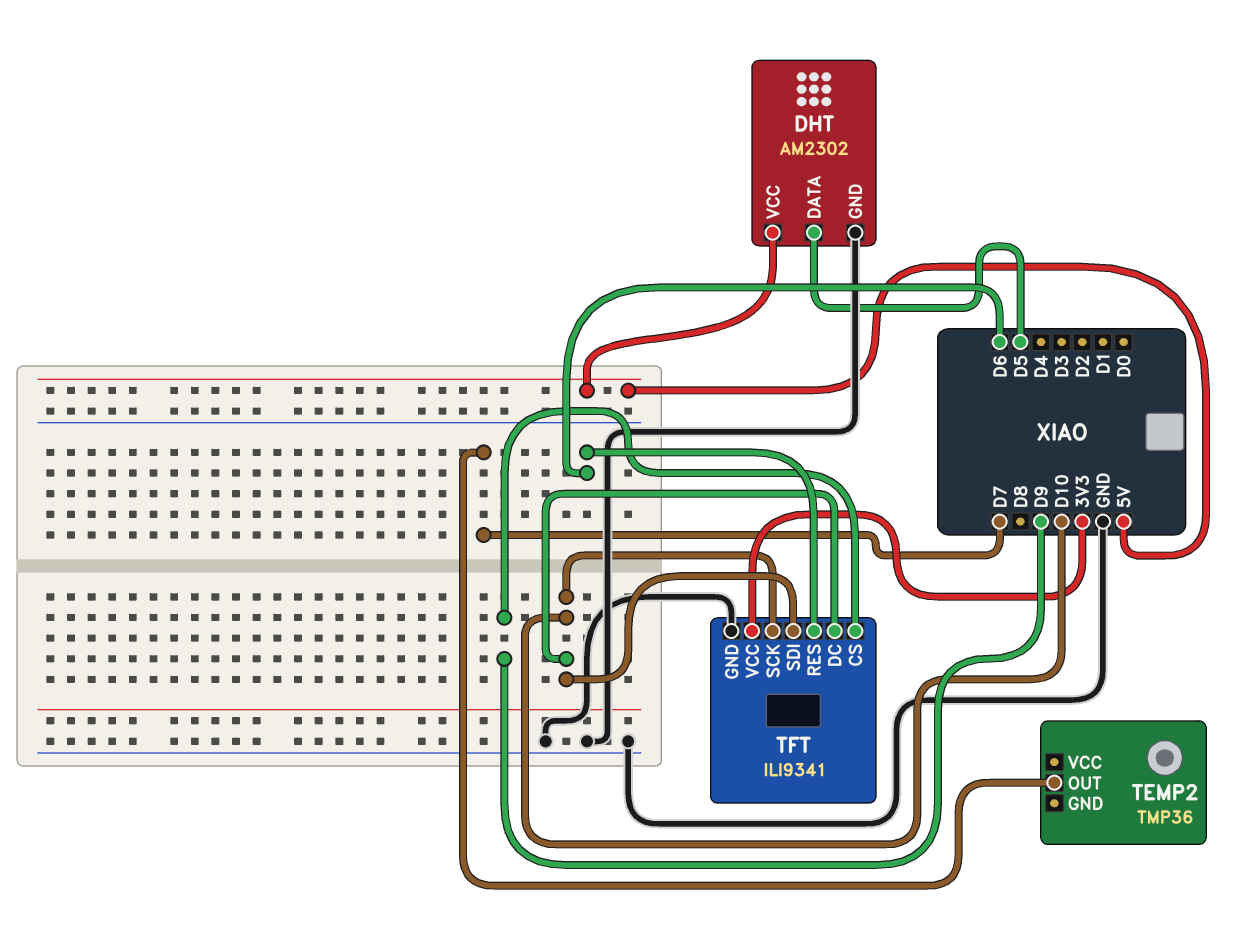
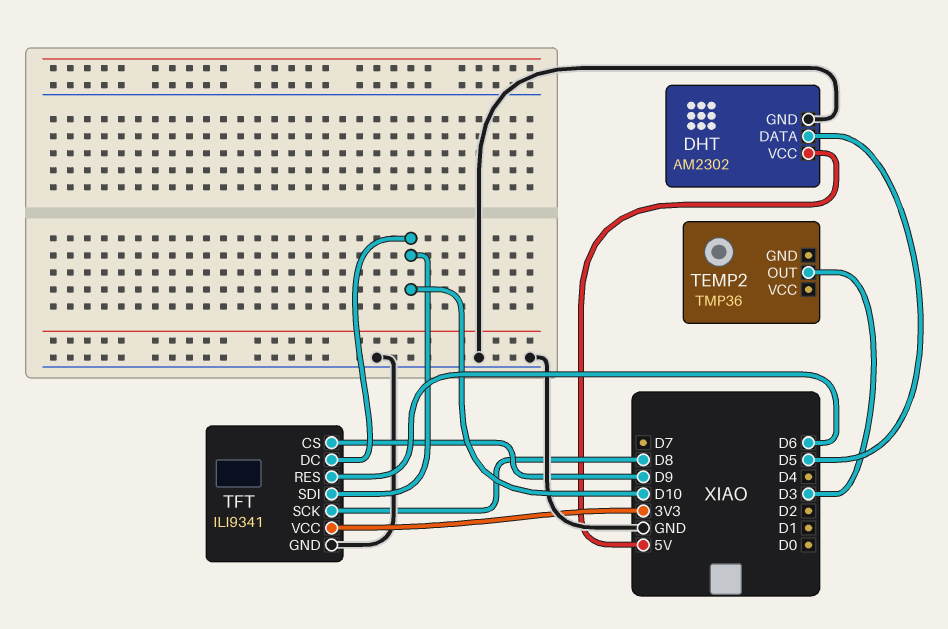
TEMP2 pin OUT: D7 -> D3
TFT pin SCK: D10 -> D8

